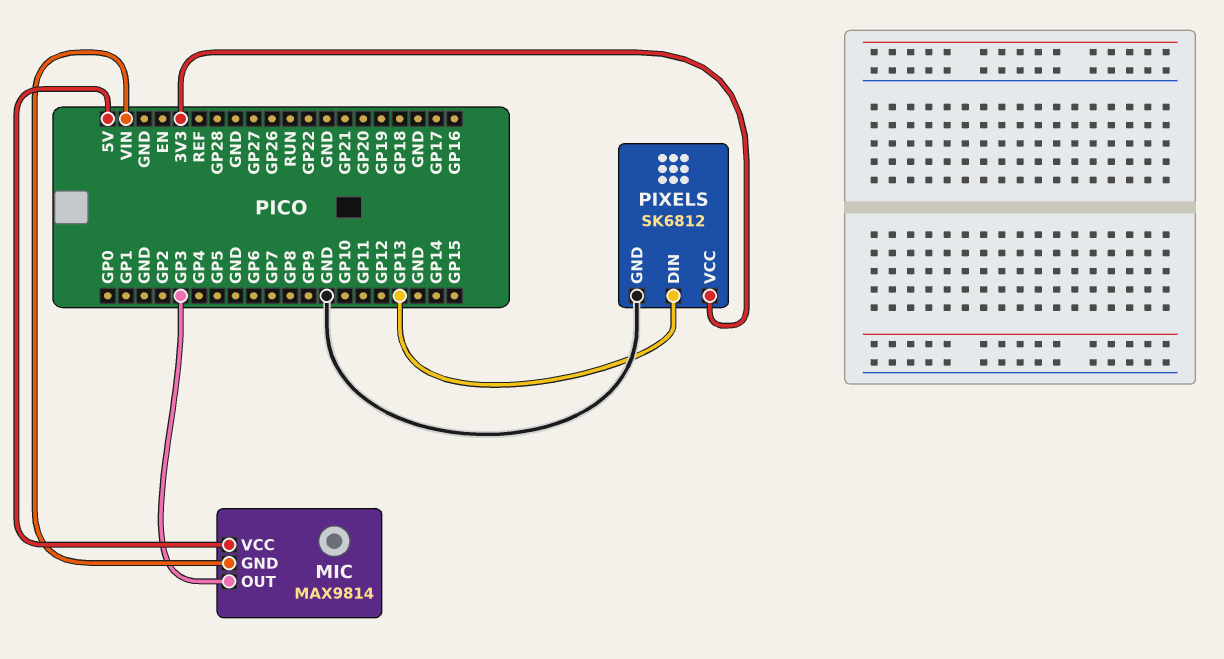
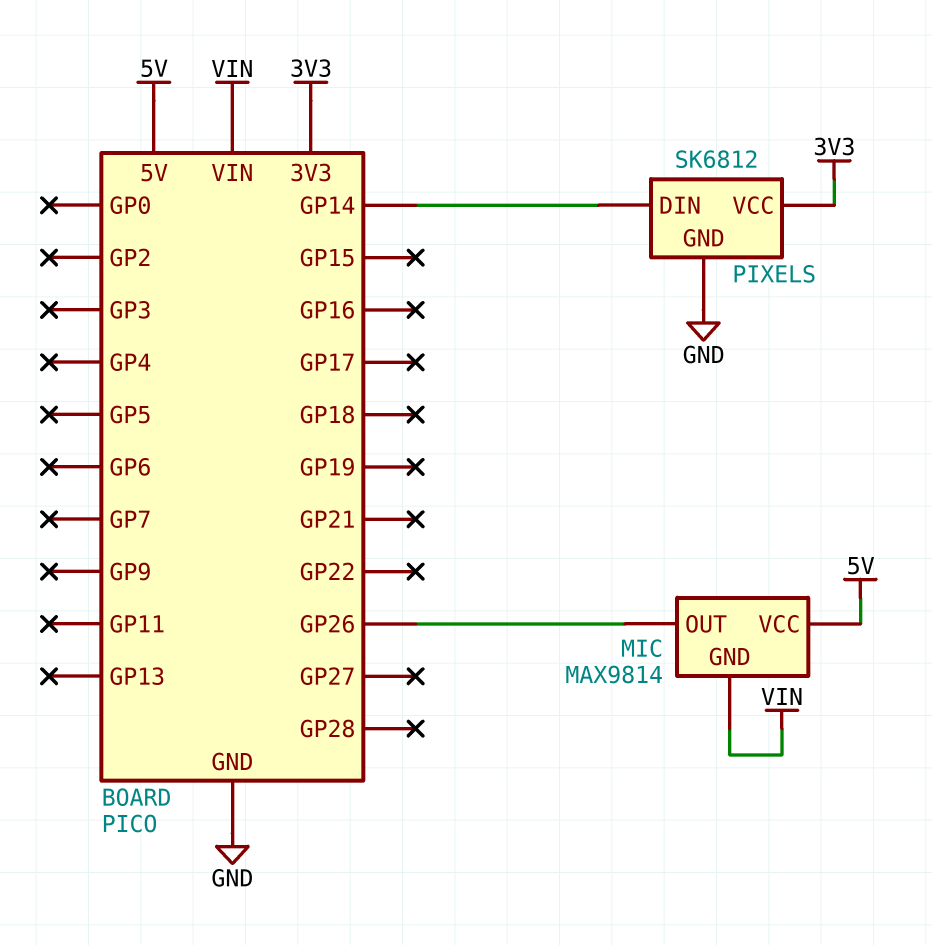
MIC pin OUT: GP3 -> GP26
PIXELS pin DIN: GP13 -> GP14

